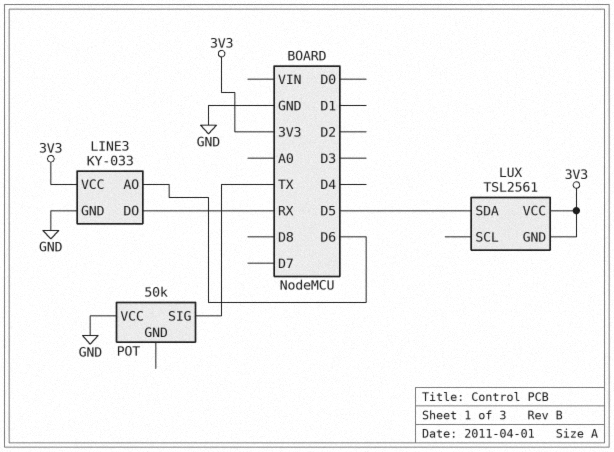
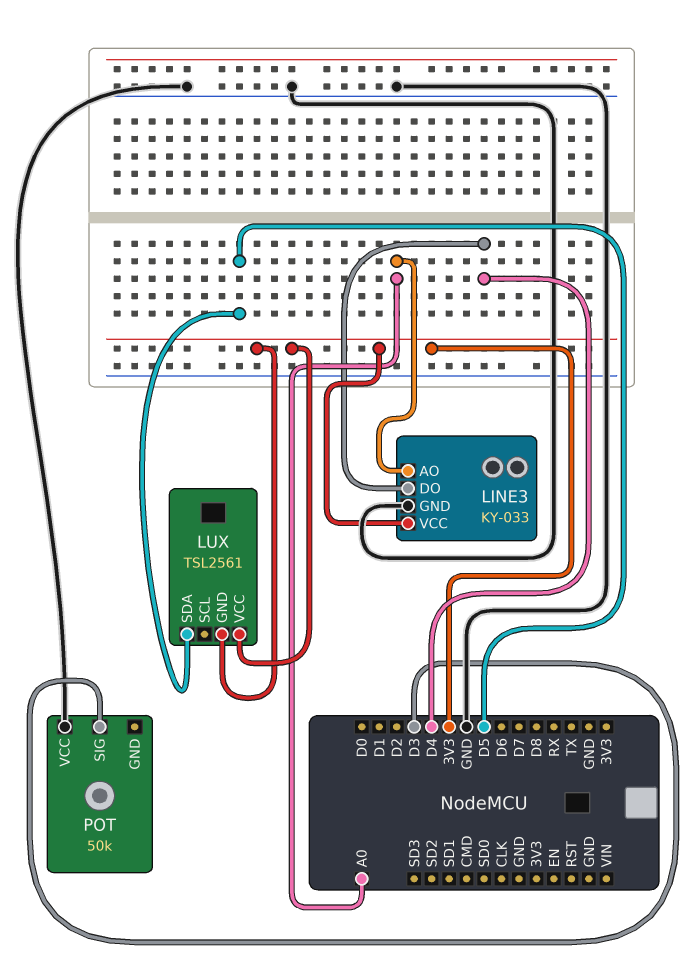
LINE3 pin AO: D6 -> A0
LINE3 pin DO: RX -> D4
POT pin SIG: TX -> D3

